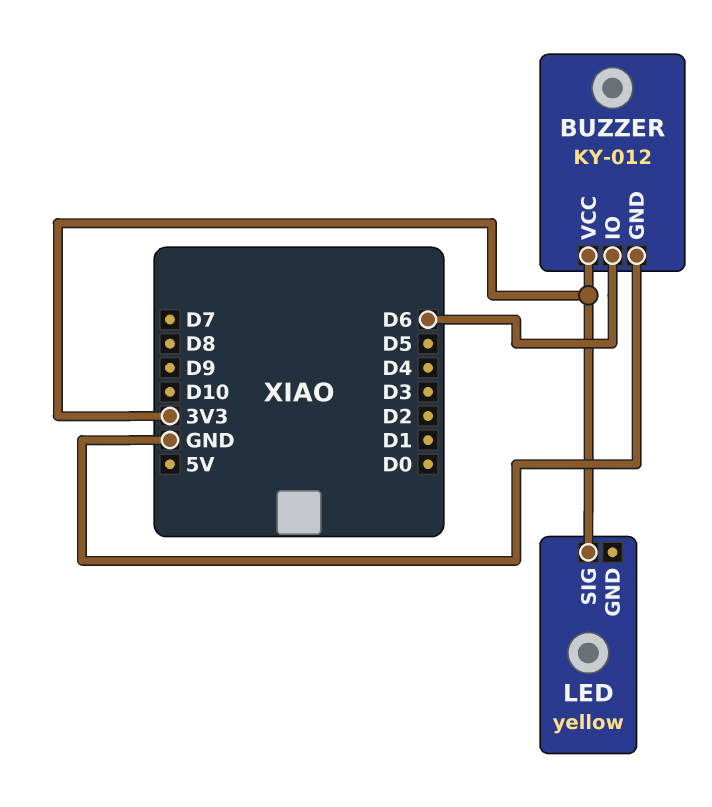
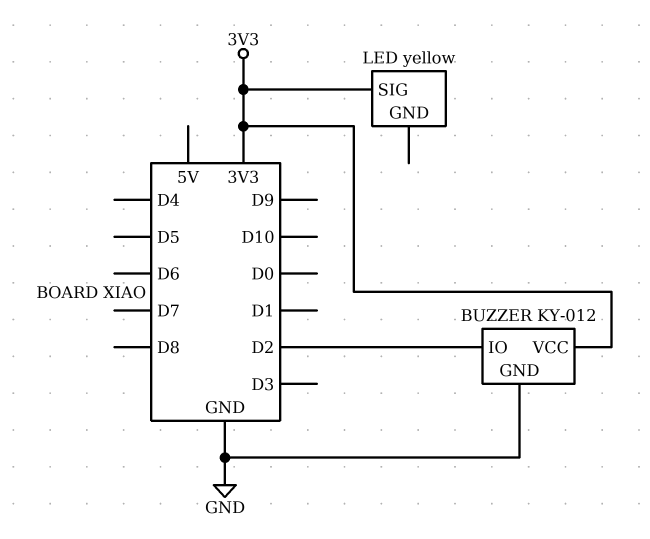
BUZZER pin IO: D6 -> D2

